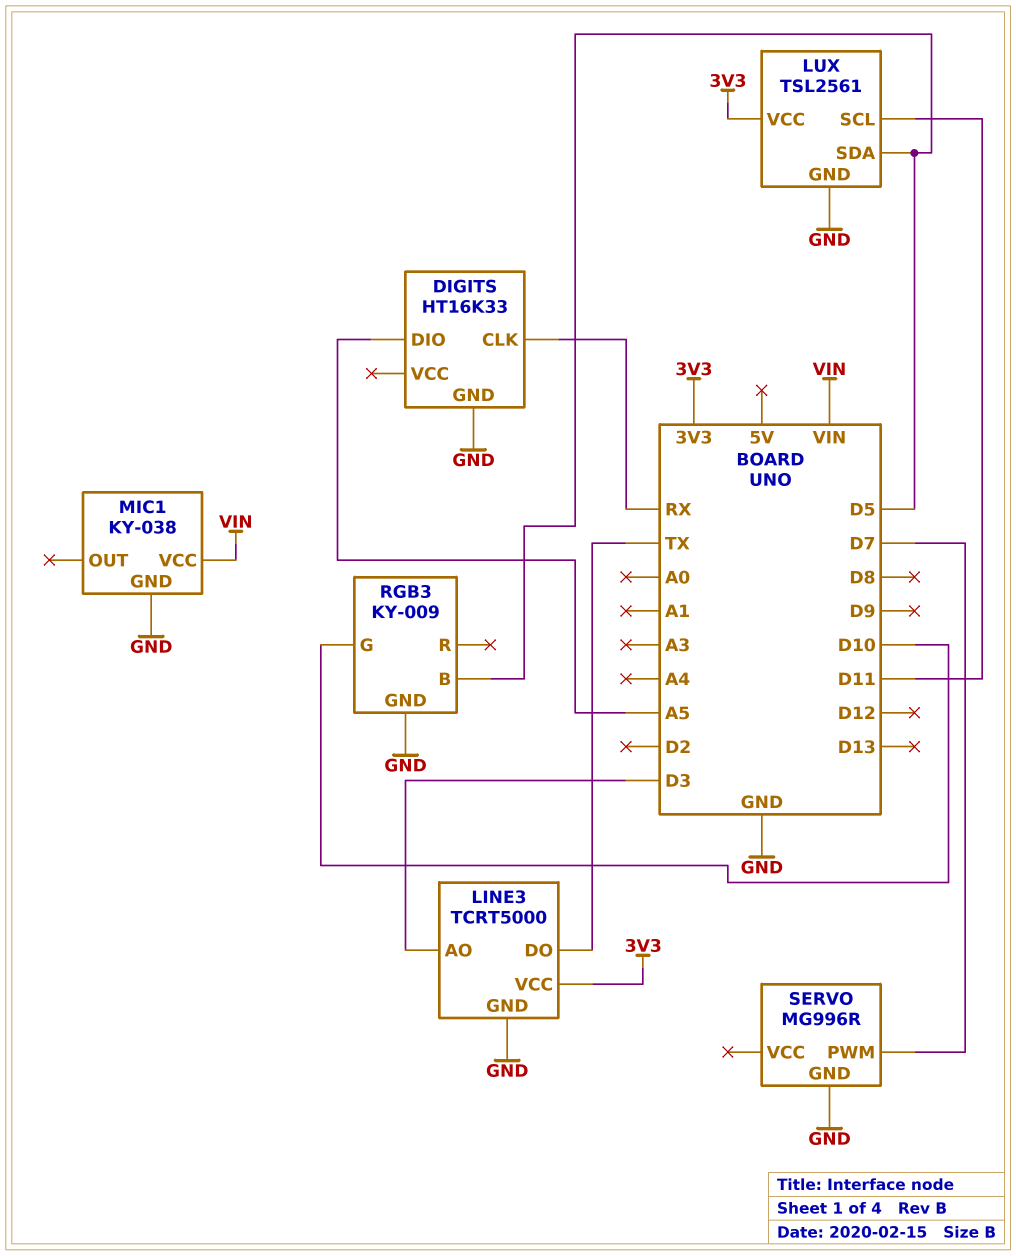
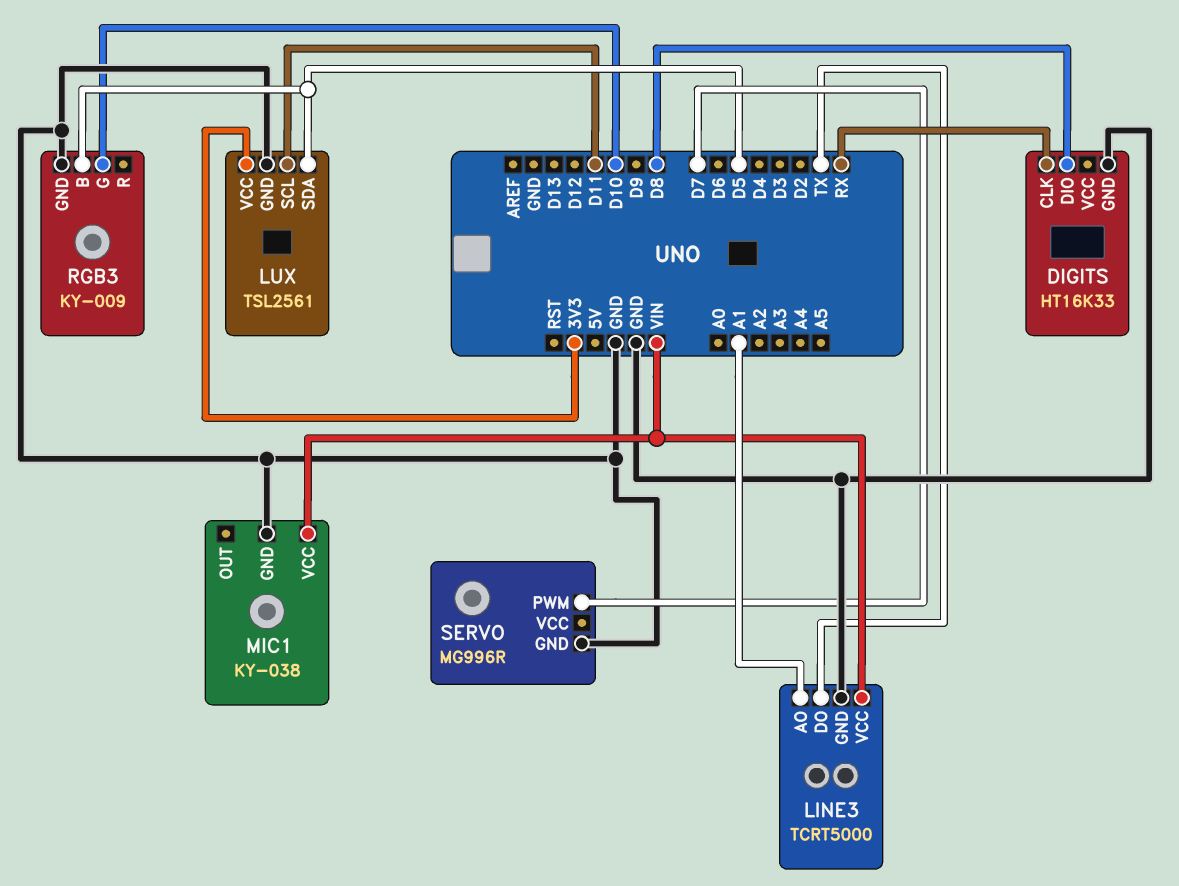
DIGITS pin DIO: A5 -> D8
LINE3 pin AO: D3 -> A1
LINE3 pin VCC: 3V3 -> VIN

